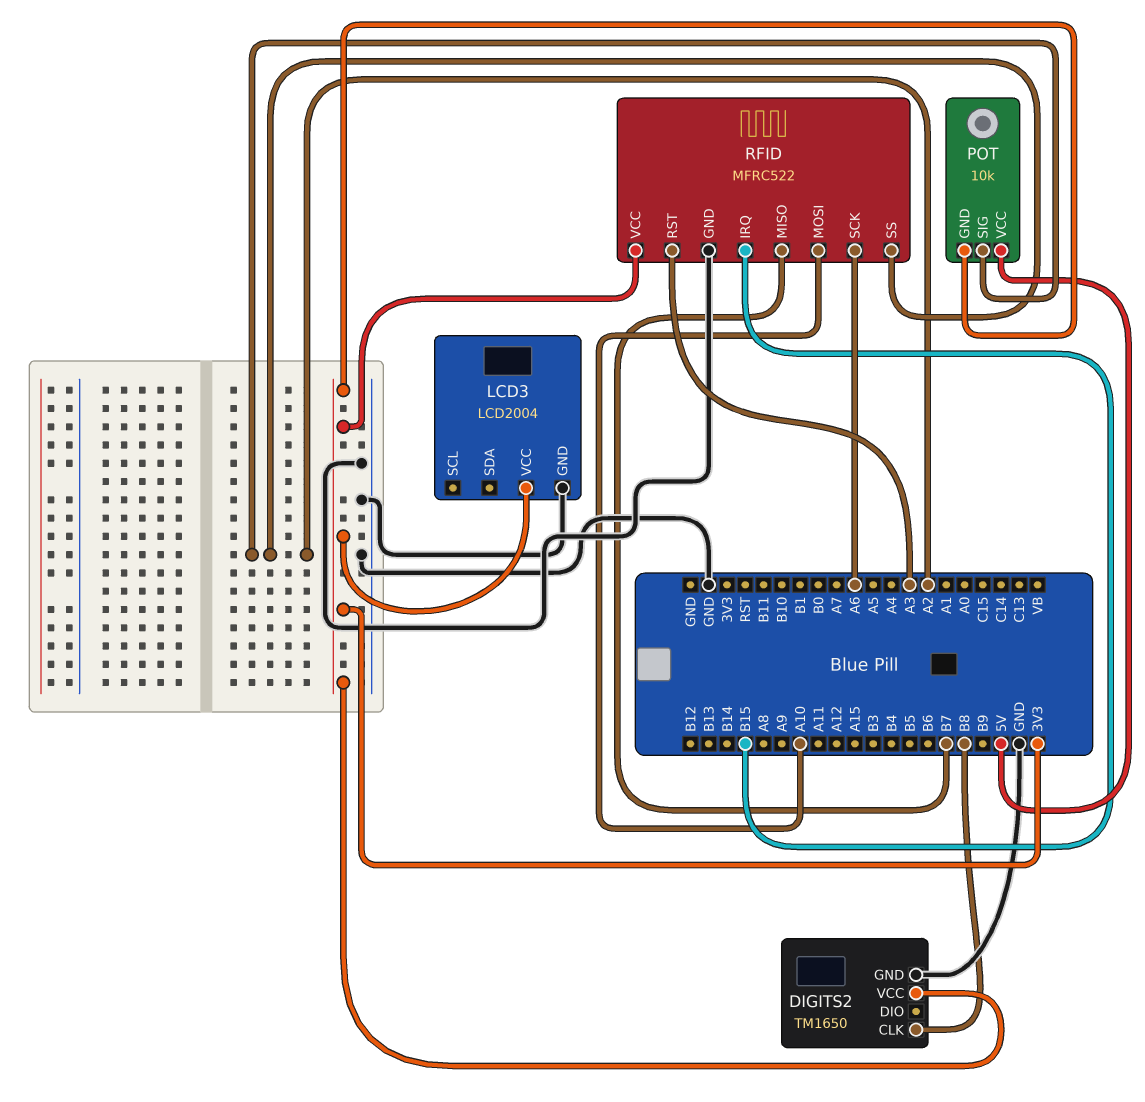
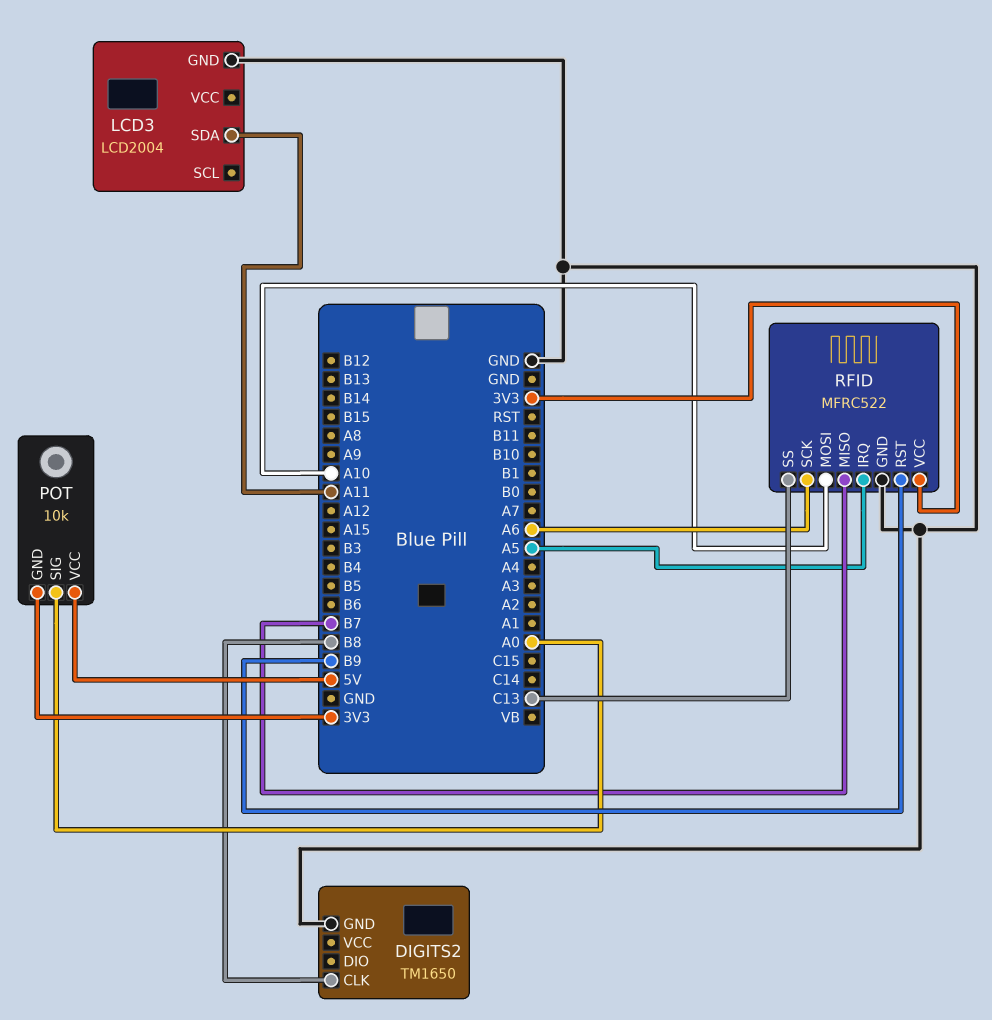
DIGITS2 pin VCC: 3V3 -> none
LCD3 pin SDA: none -> A11
LCD3 pin VCC: 3V3 -> none
POT pin SIG: A2 -> A0
RFID pin IRQ: B15 -> A5
RFID pin RST: A3 -> B9
RFID pin SS: A2 -> C13

